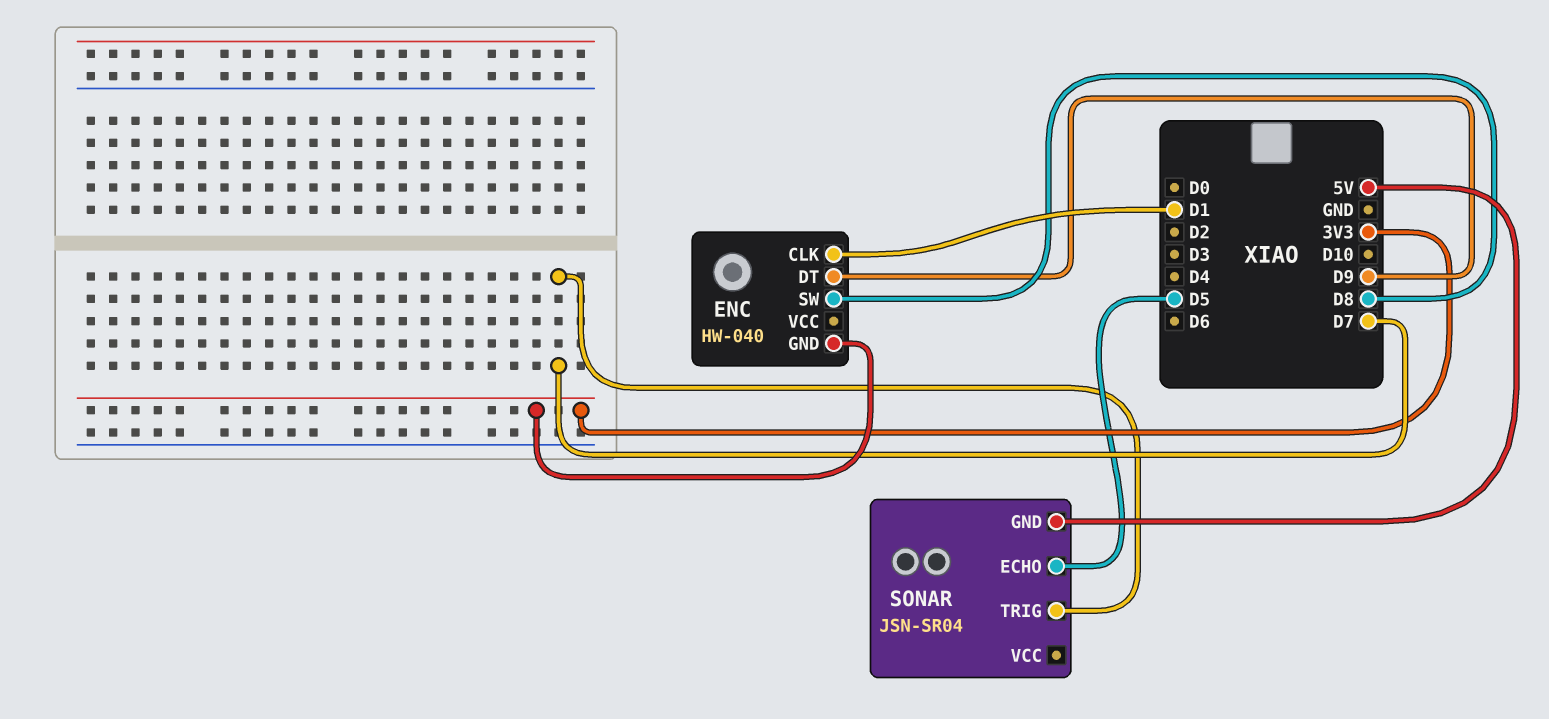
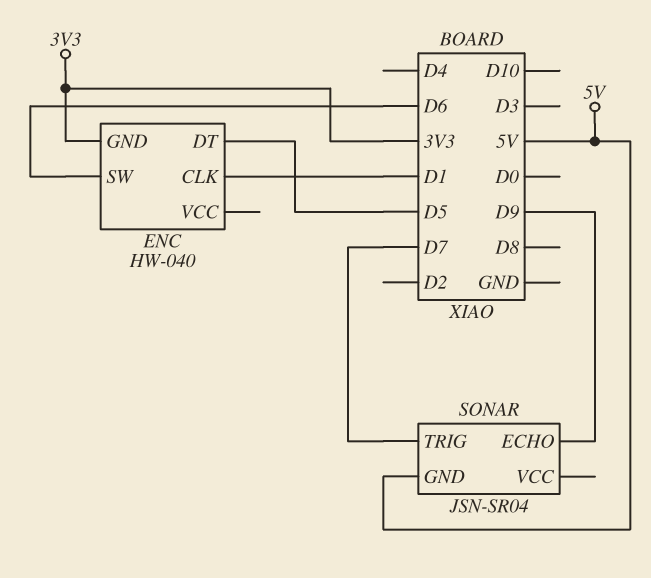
ENC pin DT: D9 -> D5
ENC pin SW: D8 -> D6
SONAR pin ECHO: D5 -> D9

